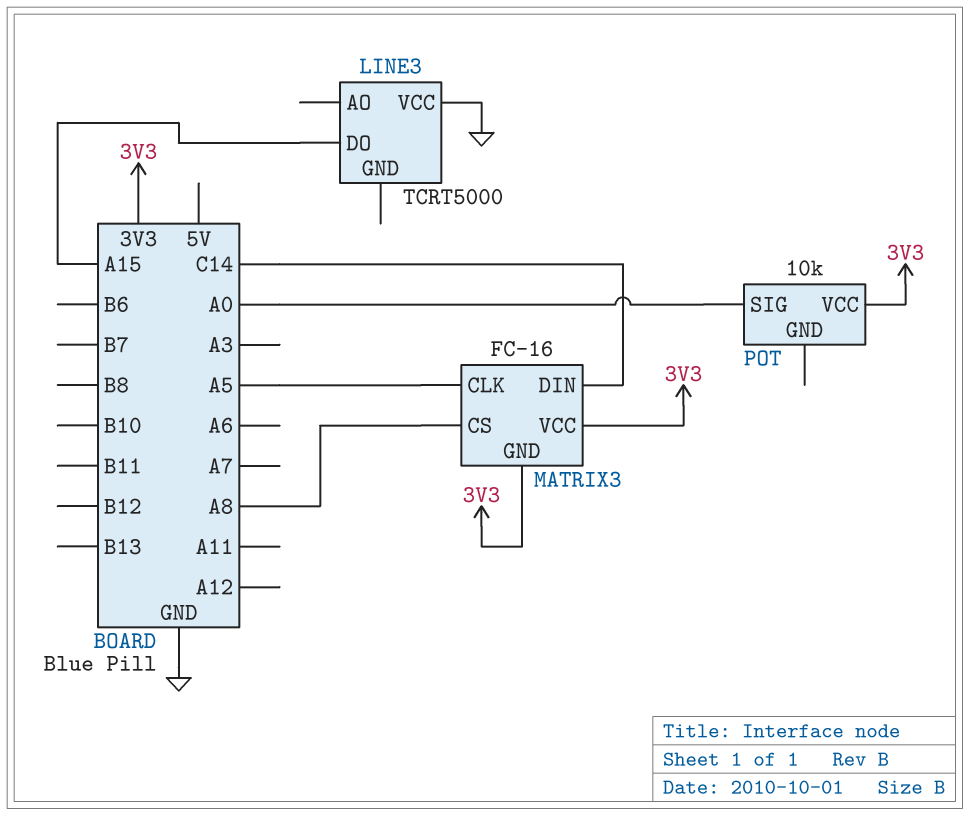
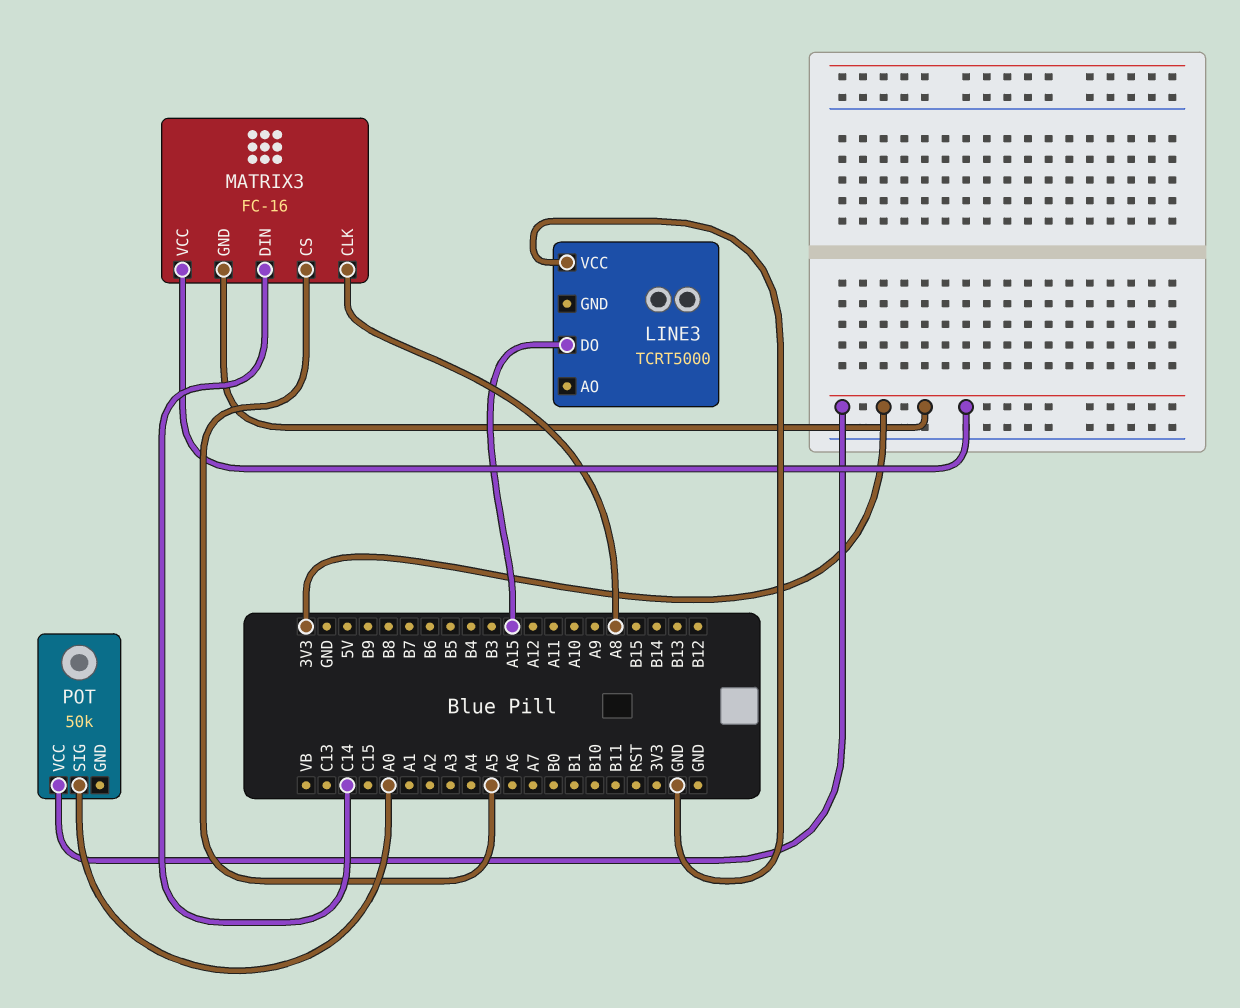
MATRIX3 pin CLK: A5 -> A8
MATRIX3 pin CS: A8 -> A5
POT: 10k -> 50k

